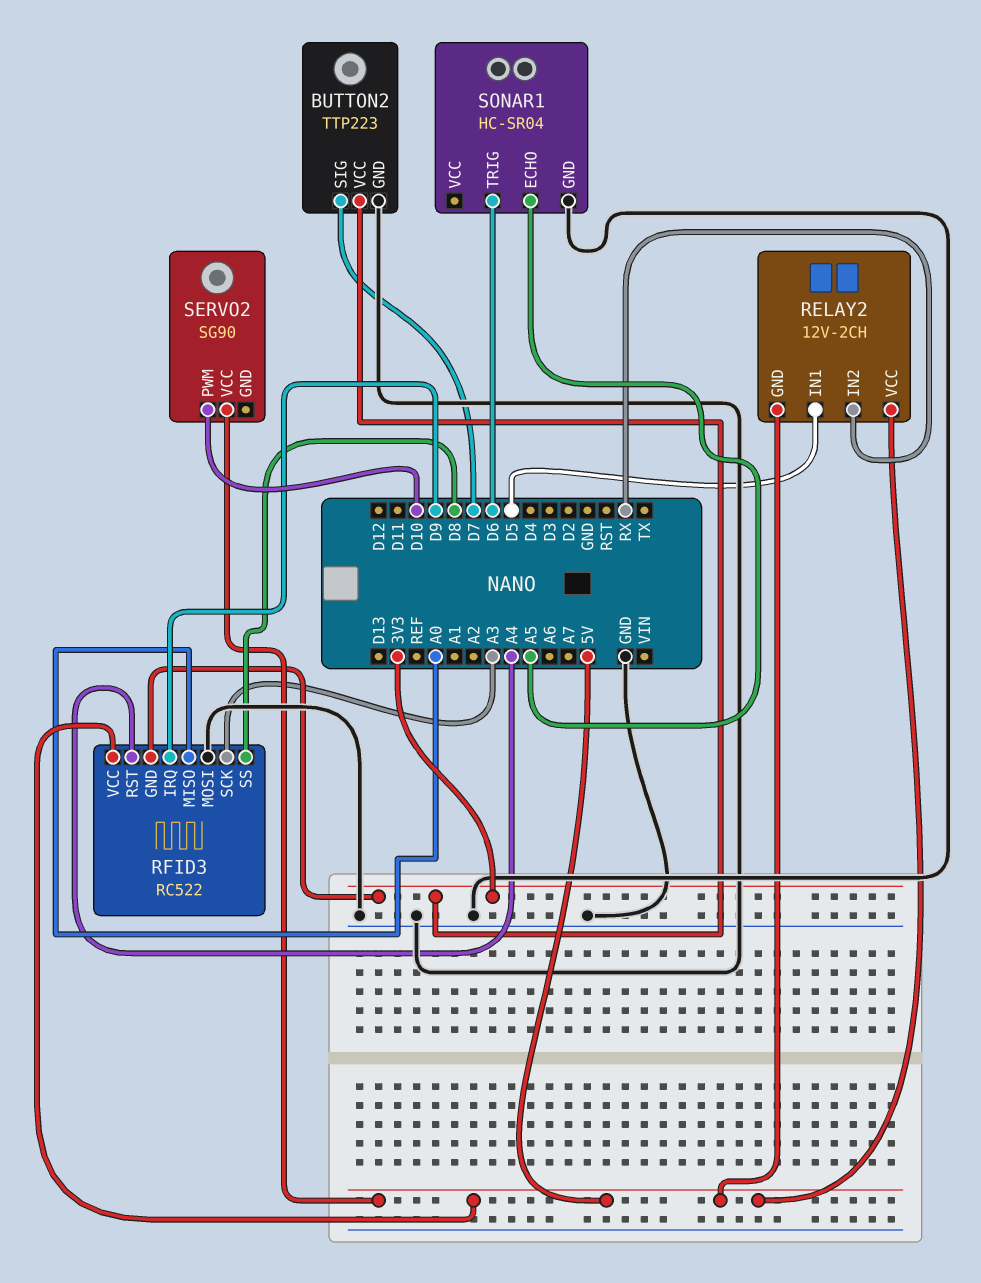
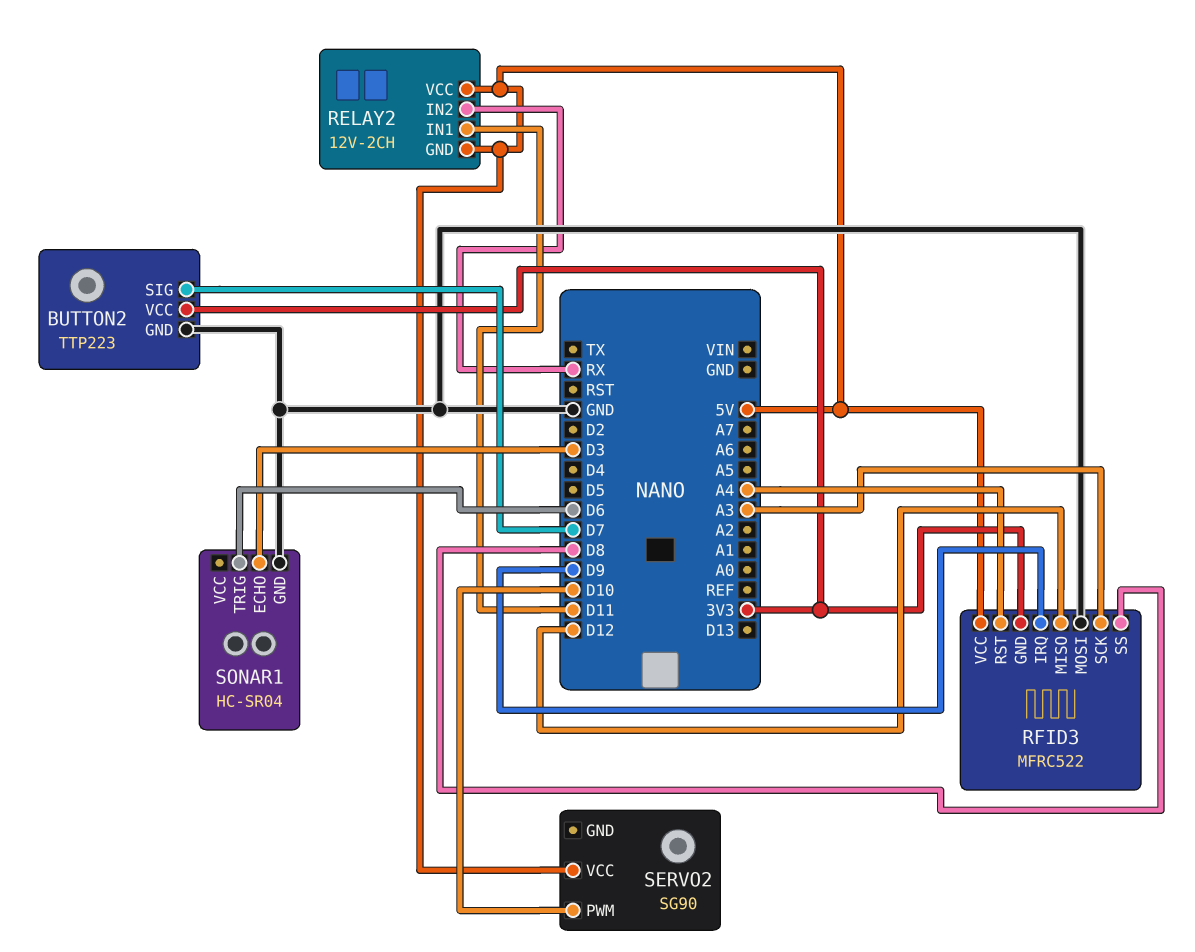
RELAY2 pin IN1: D5 -> D11
RFID3: RC522 -> MFRC522
RFID3 pin MISO: A0 -> D12
SONAR1 pin ECHO: A5 -> D3

